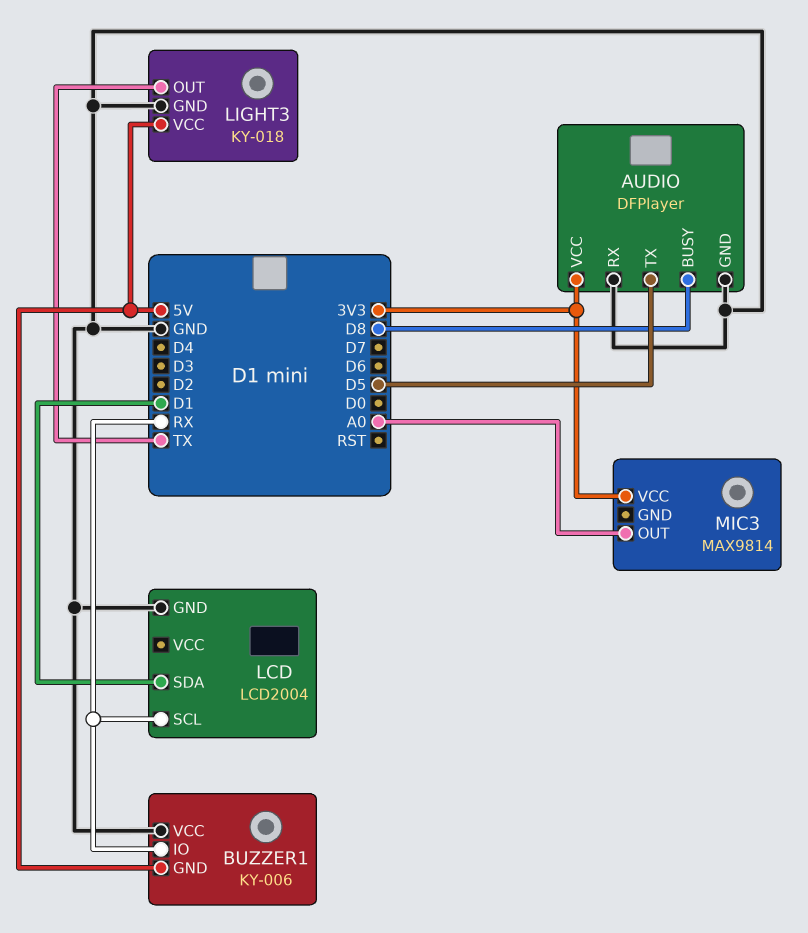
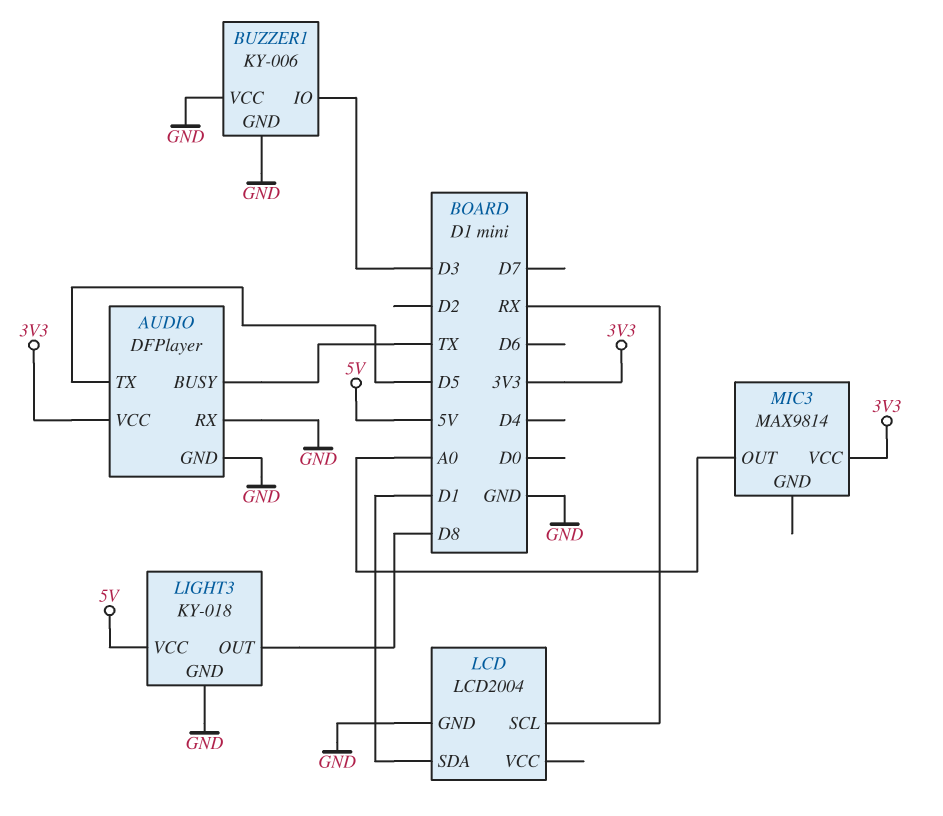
AUDIO pin BUSY: D8 -> TX
BUZZER1 pin GND: 5V -> GND
BUZZER1 pin IO: RX -> D3
LIGHT3 pin OUT: TX -> D8

